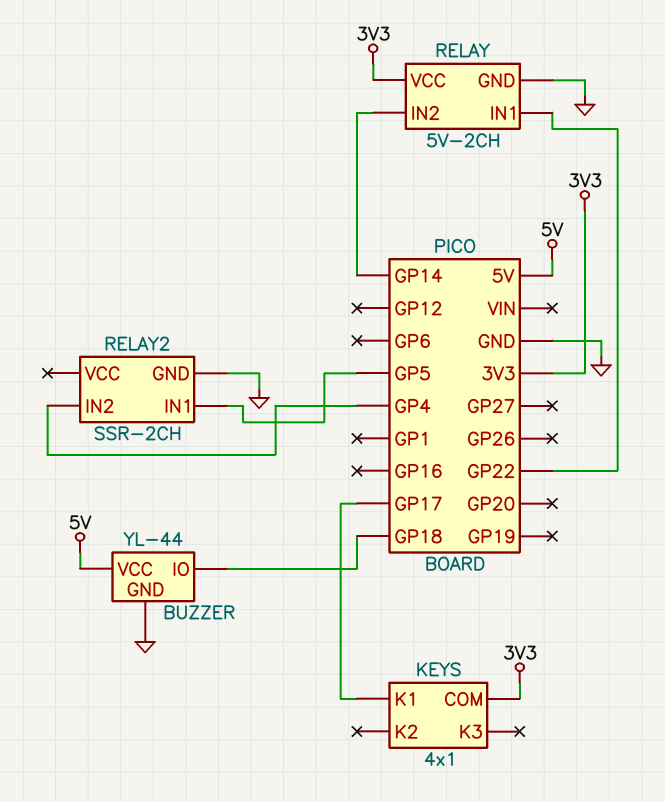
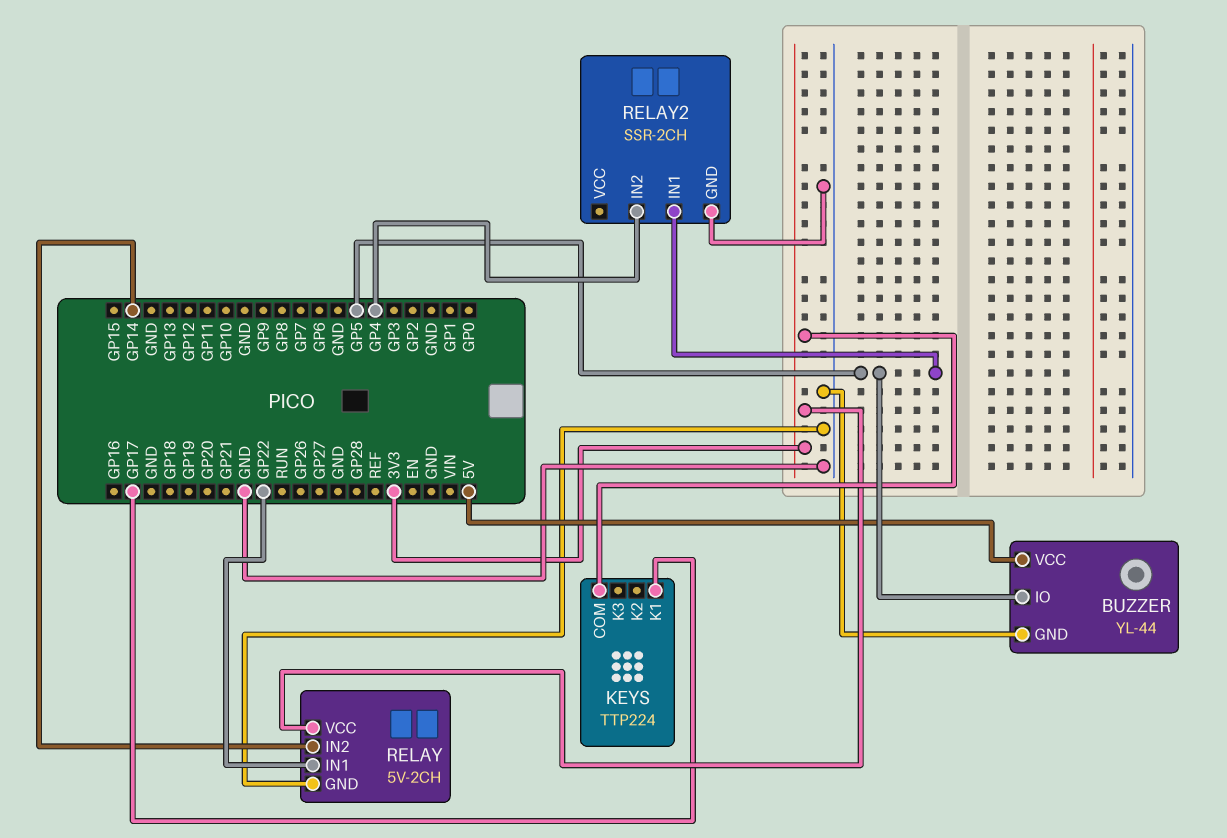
BUZZER pin IO: GP18 -> GP5
KEYS: 4x1 -> TTP224

